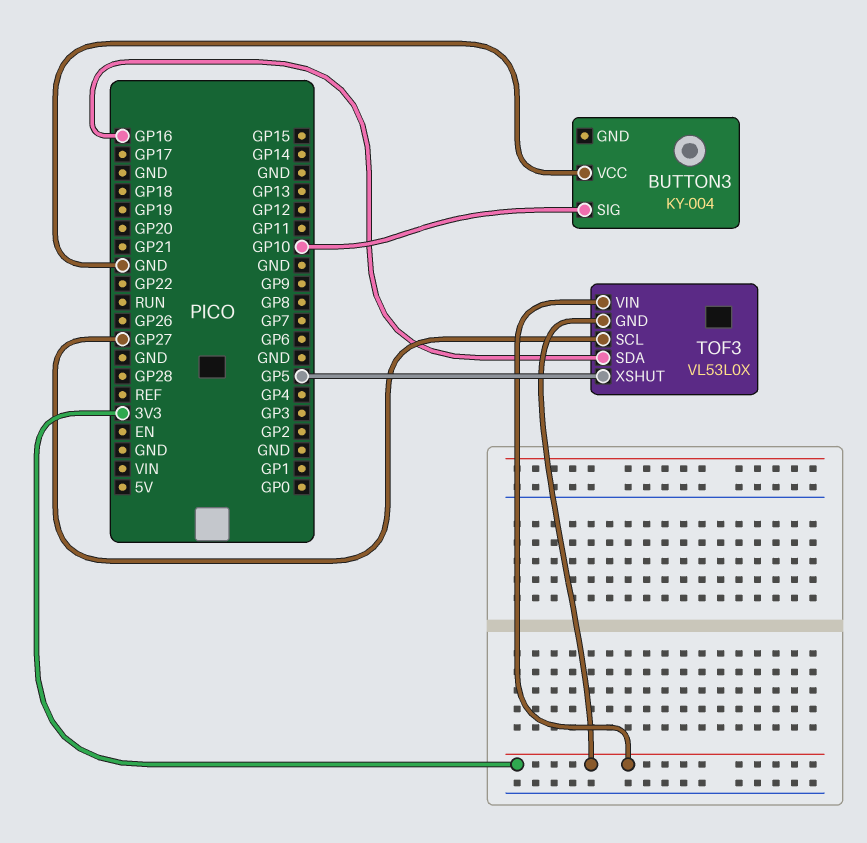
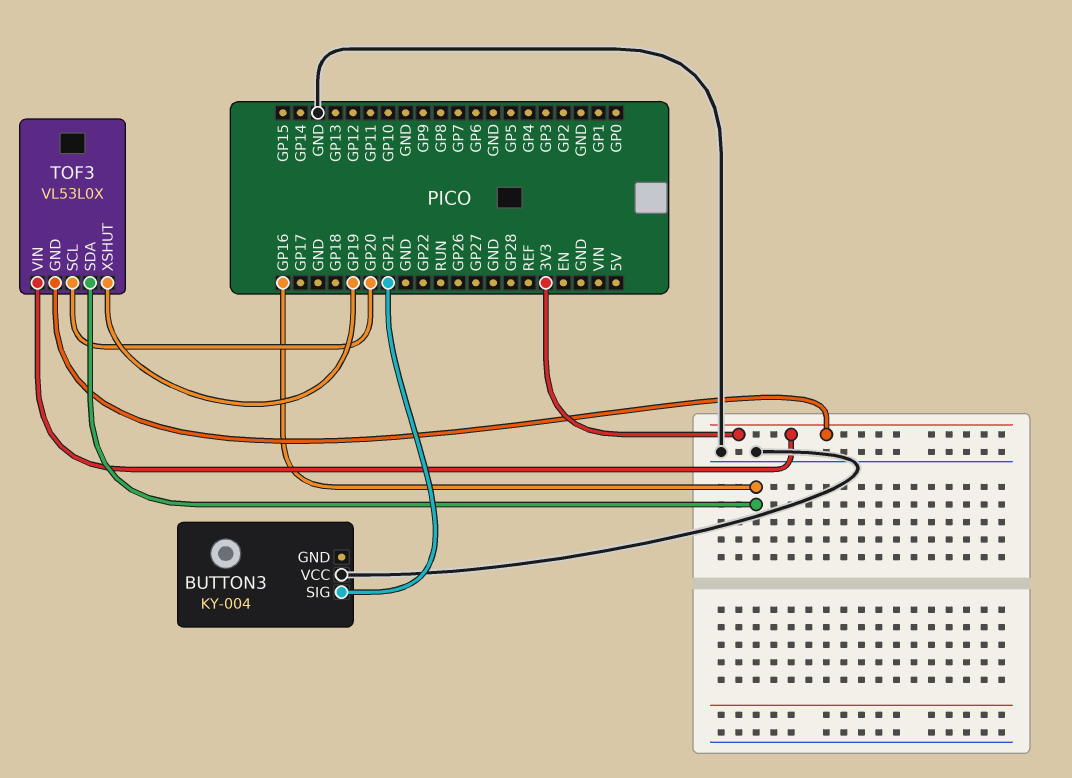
BUTTON3 pin SIG: GP10 -> GP21
TOF3 pin SCL: GP27 -> GP20
TOF3 pin XSHUT: GP5 -> GP19

